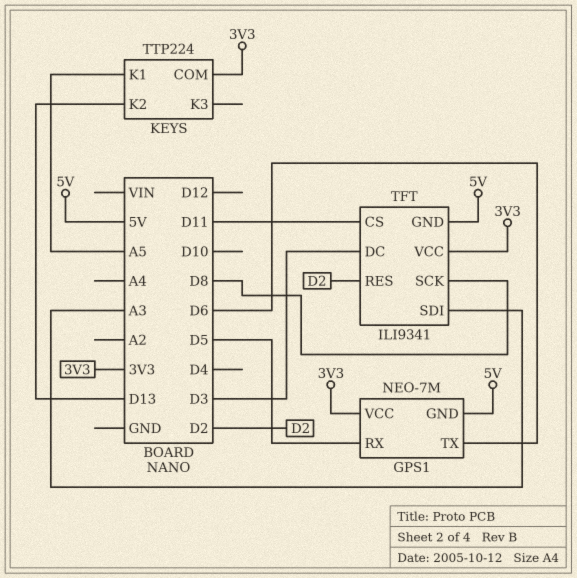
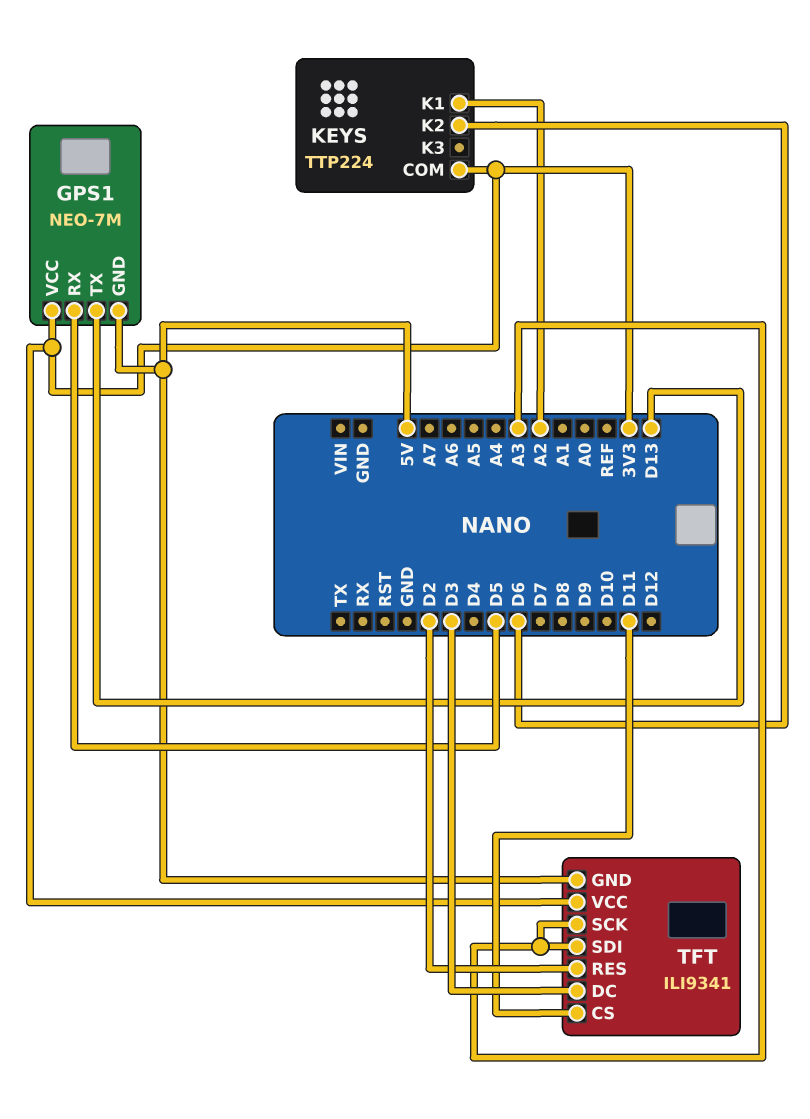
GPS1 pin TX: D6 -> D13
KEYS pin K1: A5 -> A2
KEYS pin K2: D13 -> D6
TFT pin SCK: D8 -> A3

